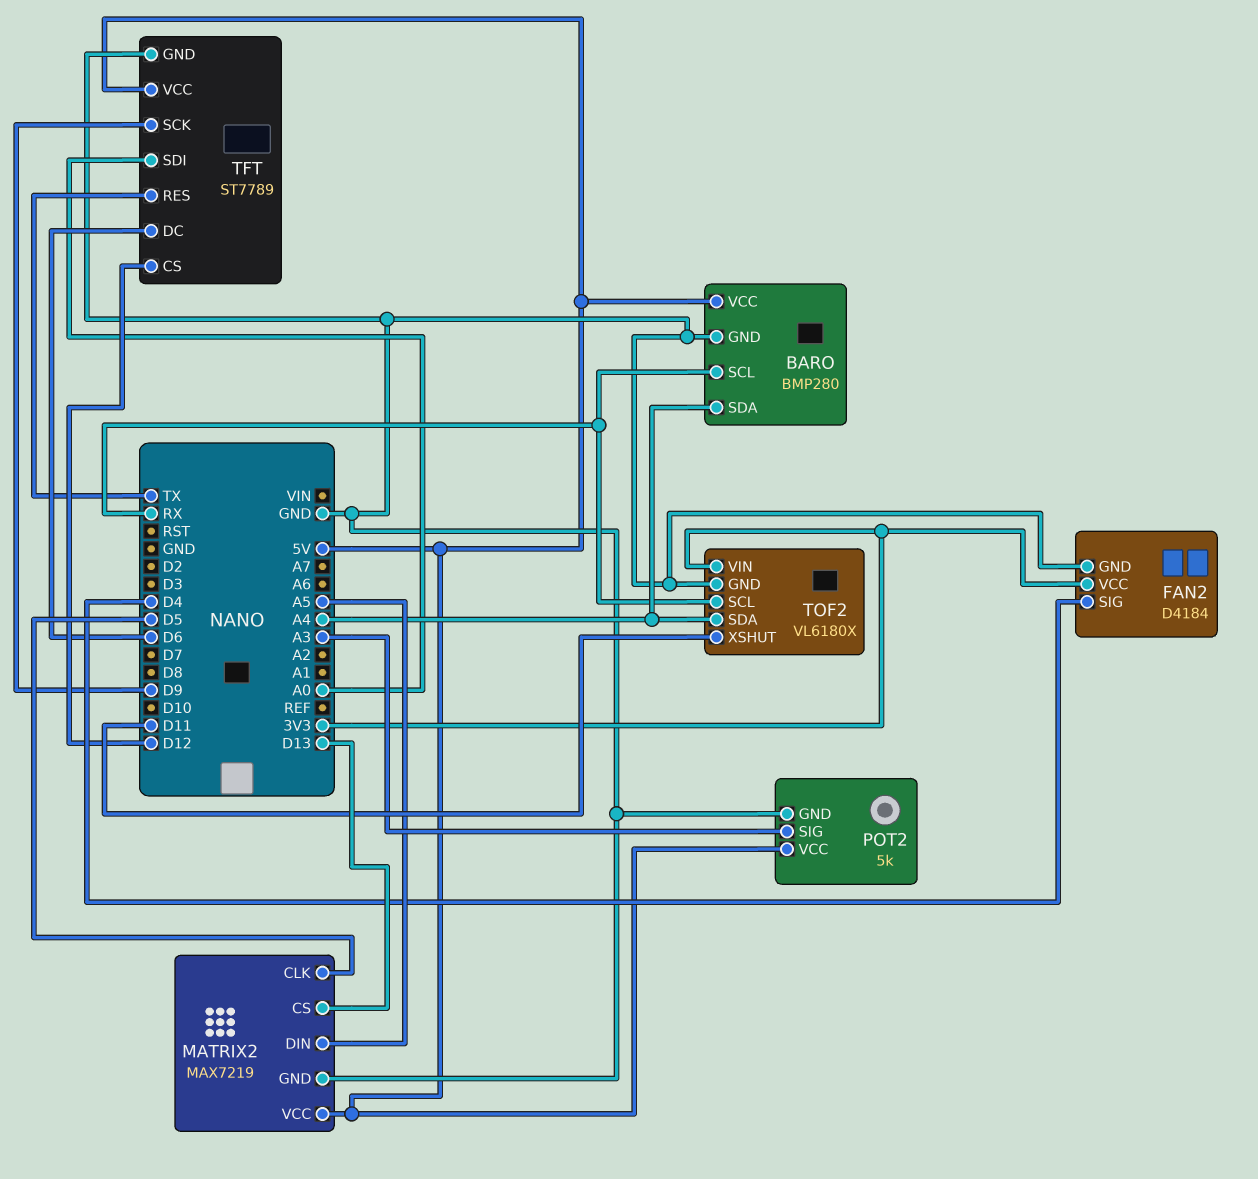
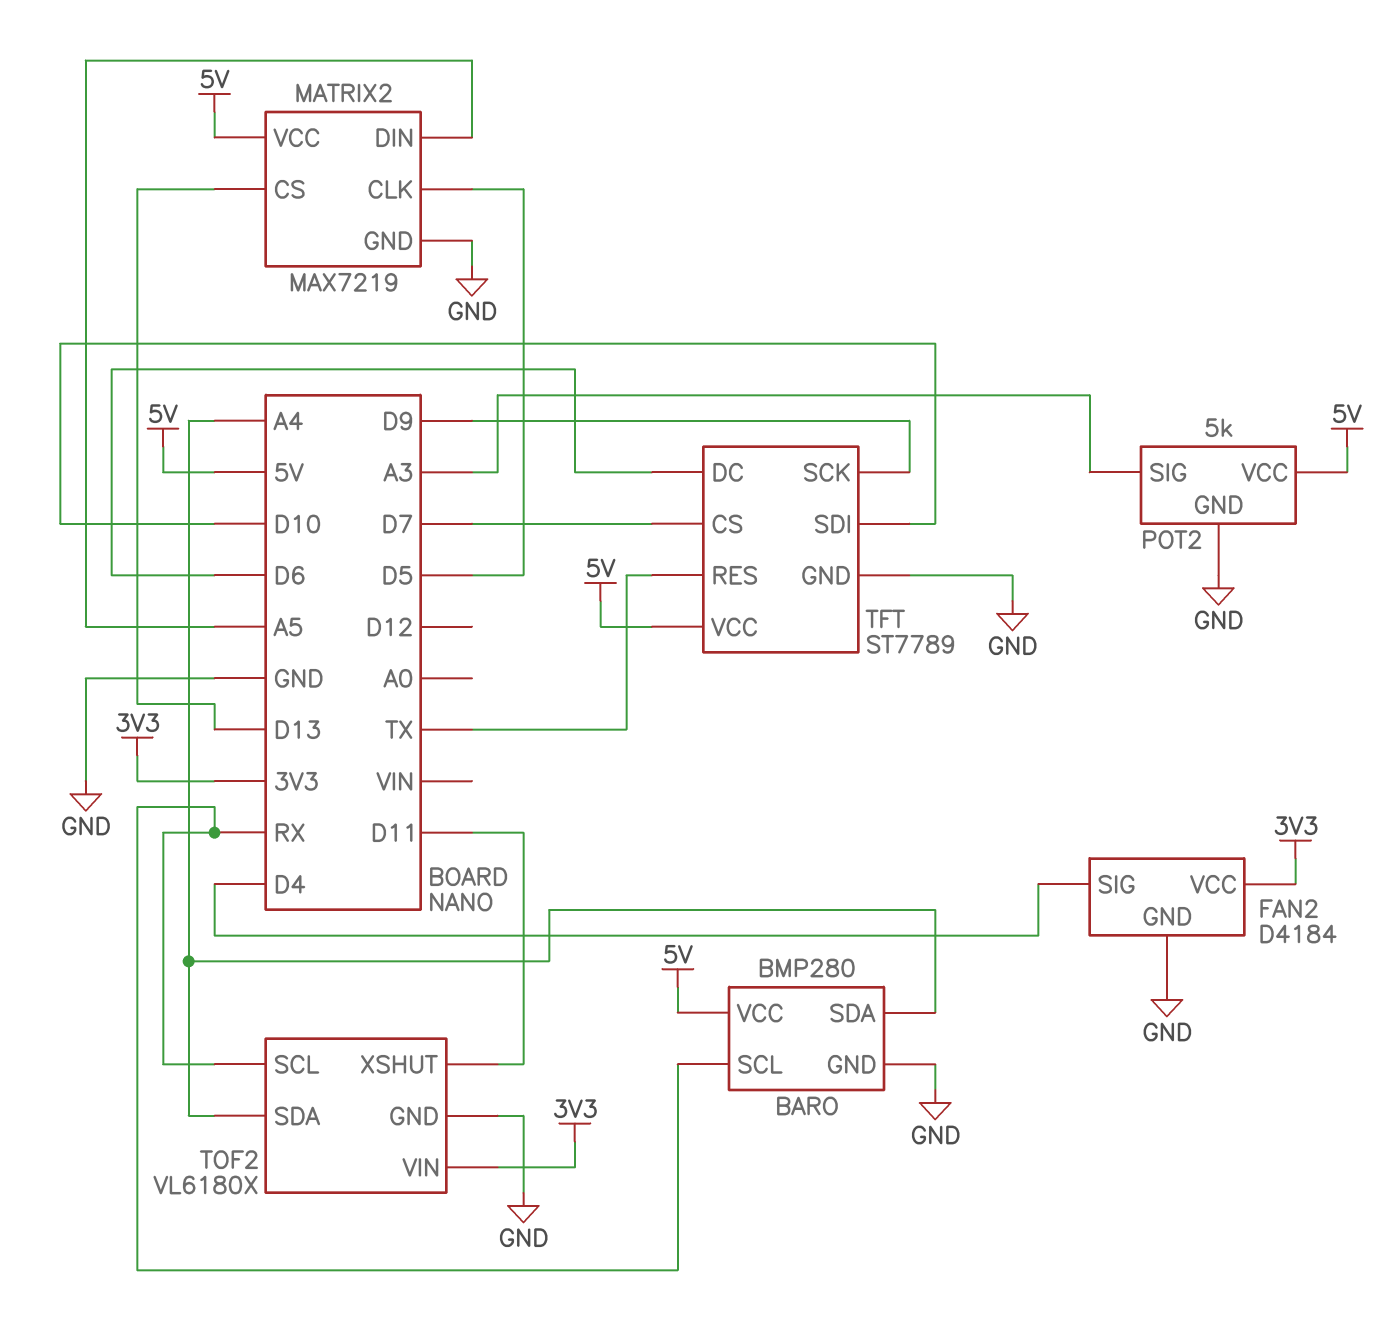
TFT pin CS: D12 -> D7
TFT pin SDI: A0 -> D10

